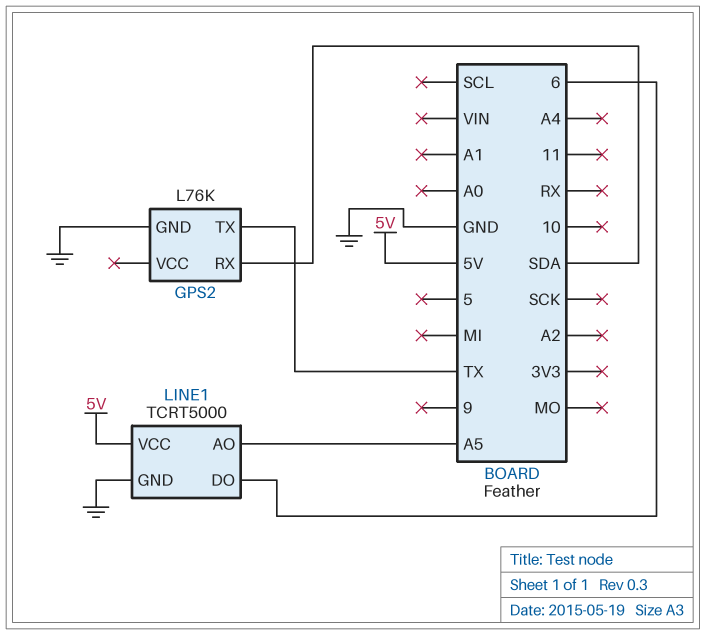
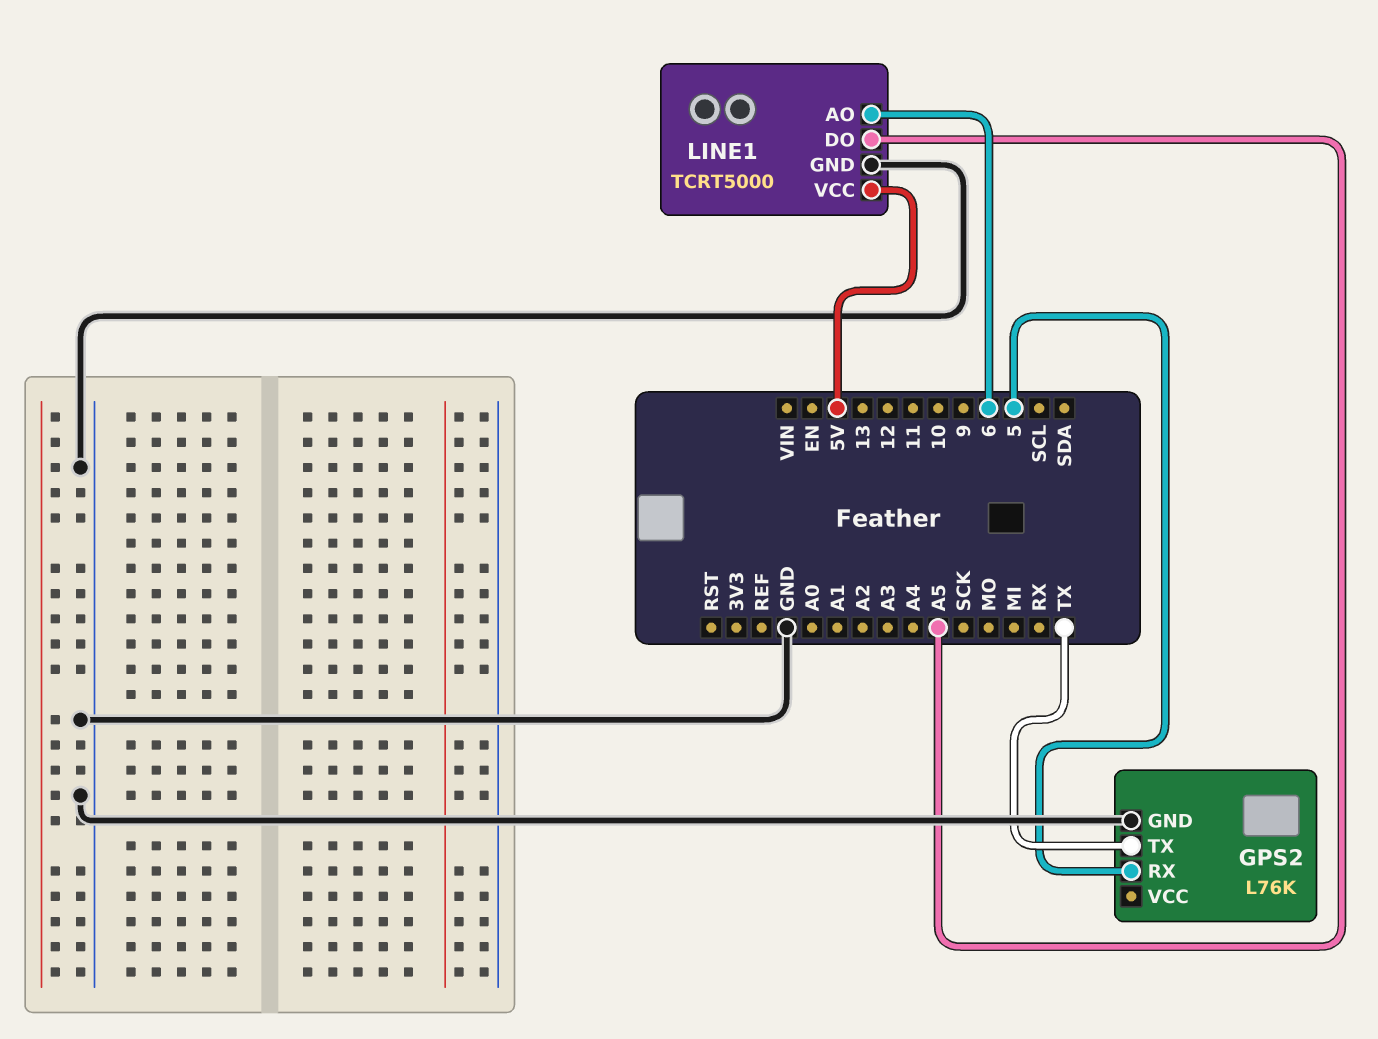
GPS2 pin RX: SDA -> 5
LINE1 pin AO: A5 -> 6
LINE1 pin DO: 6 -> A5

